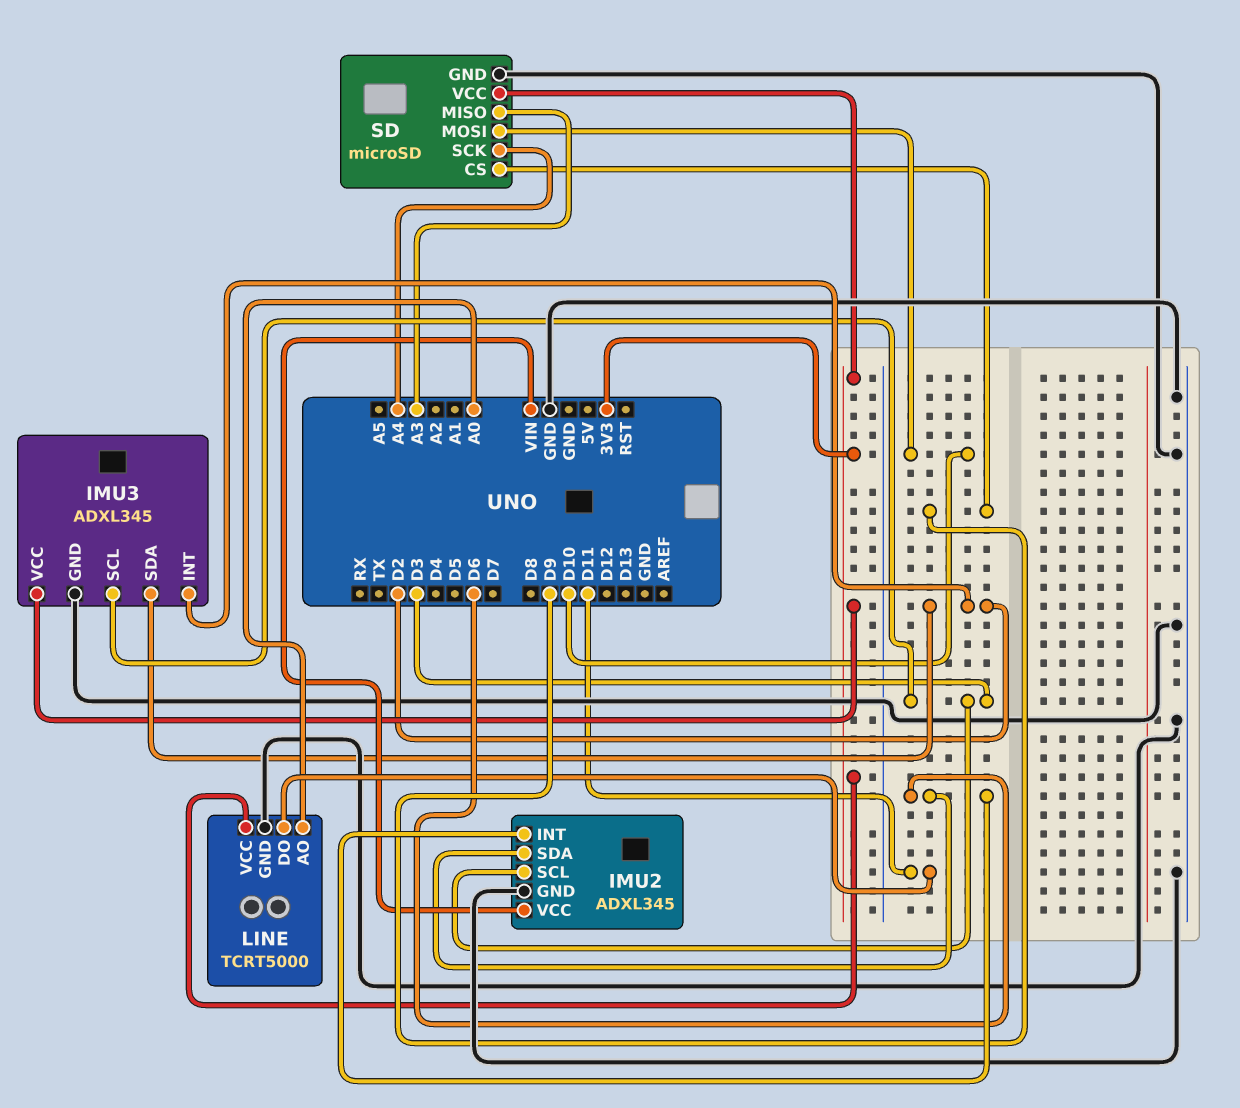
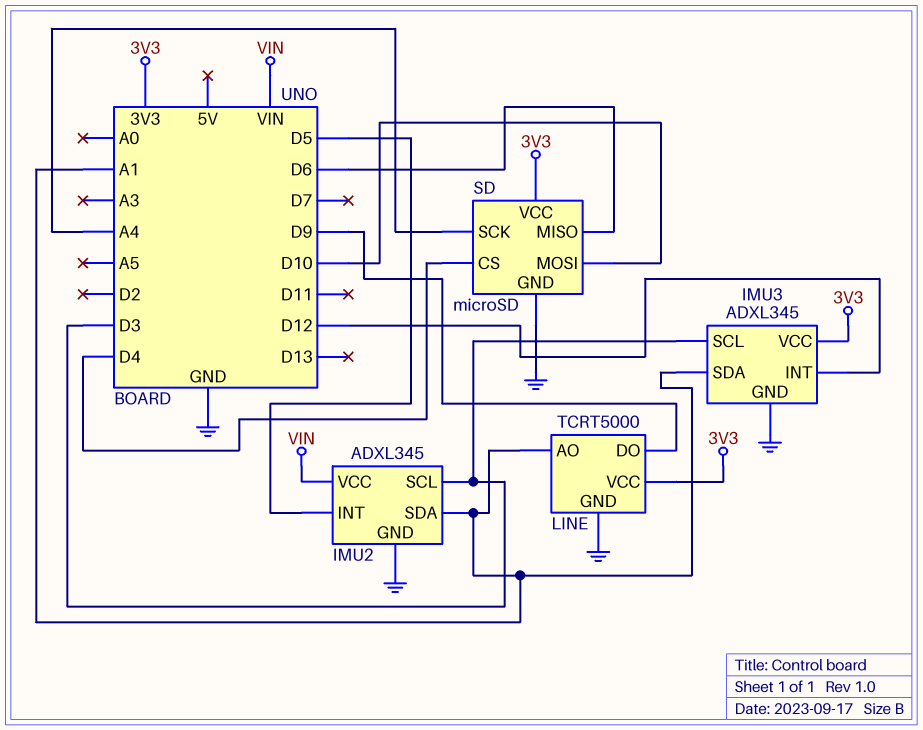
IMU2 pin INT: D6 -> D5
IMU2 pin SDA: D6 -> A1
IMU3 pin INT: D2 -> D12
IMU3 pin SDA: D2 -> A1
LINE pin AO: A0 -> A1
LINE pin DO: D11 -> D9
SD pin CS: D9 -> D4
SD pin MISO: A3 -> D6

